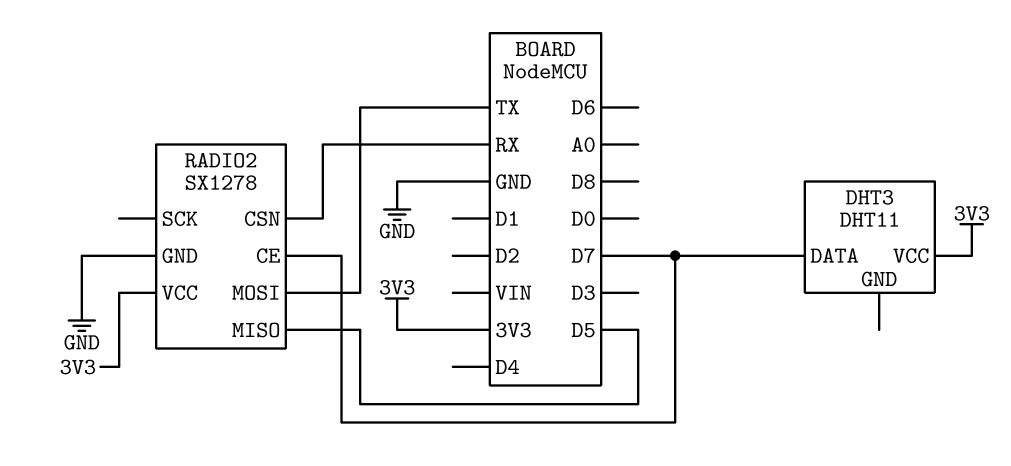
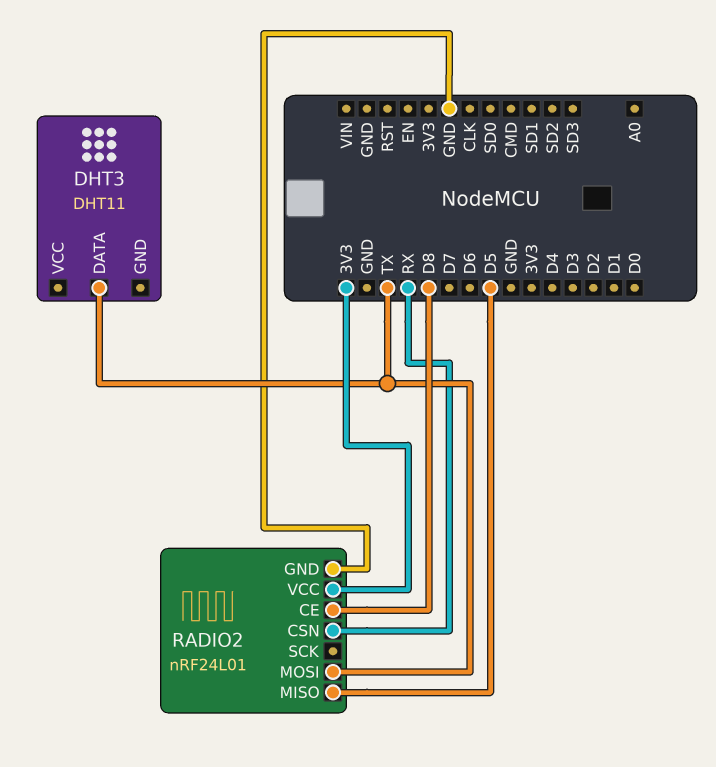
DHT3 pin DATA: D7 -> TX
DHT3 pin VCC: 3V3 -> none
RADIO2: SX1278 -> nRF24L01
RADIO2 pin CE: D7 -> D8

